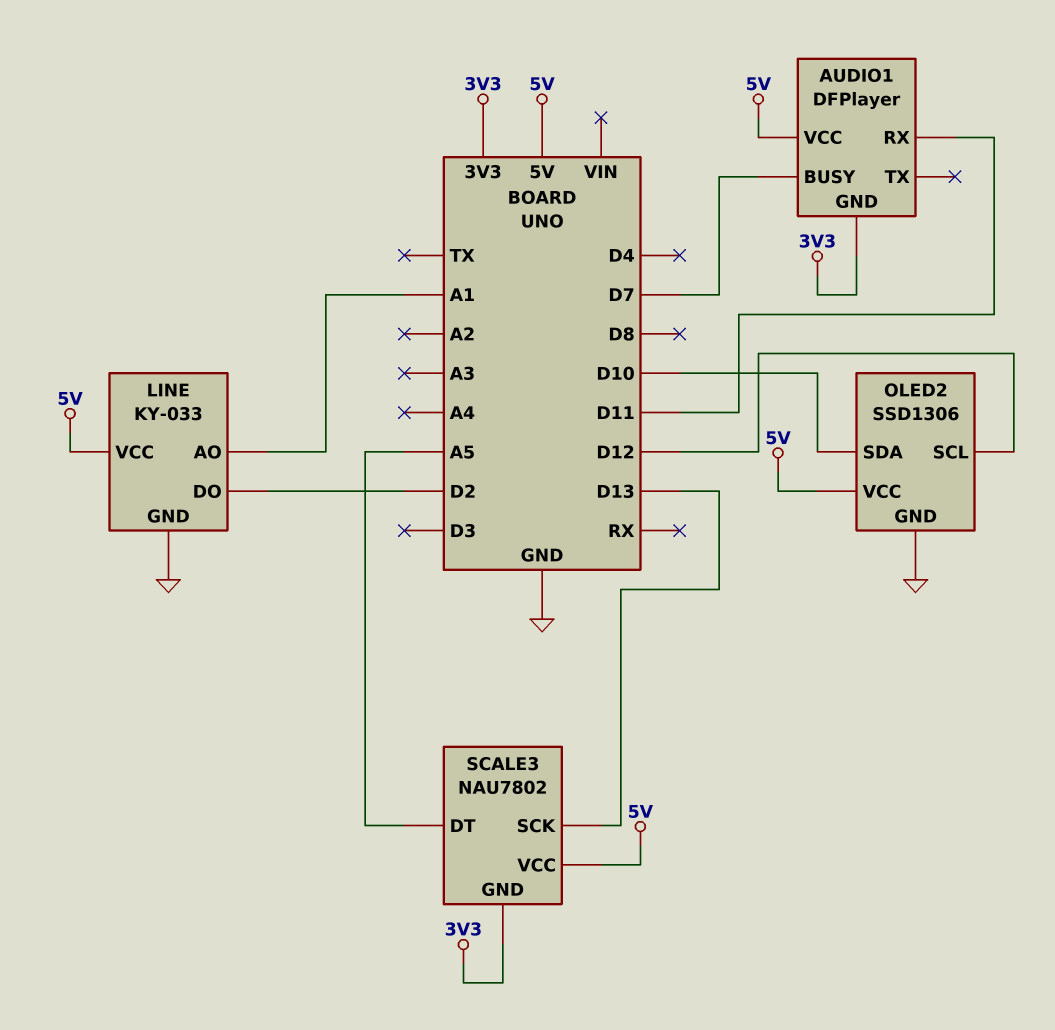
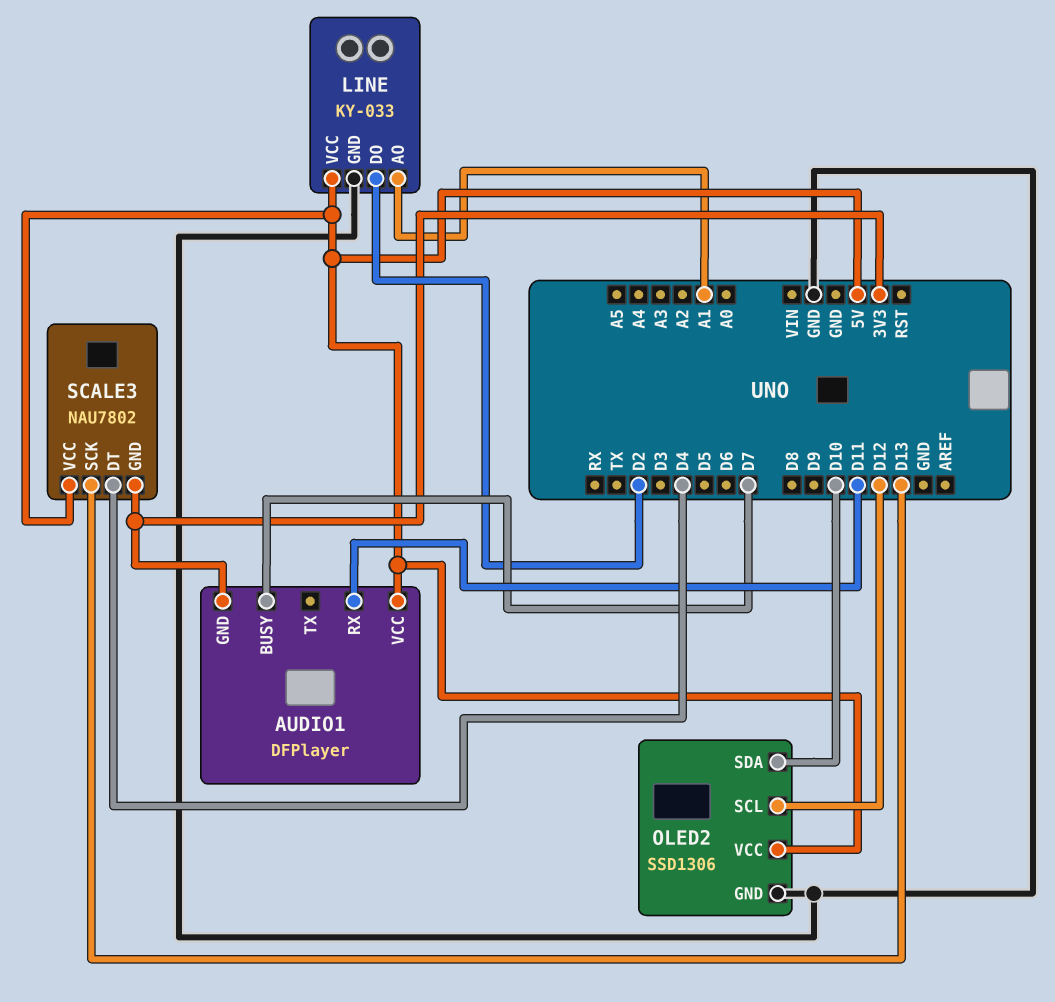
SCALE3 pin DT: A5 -> D4

